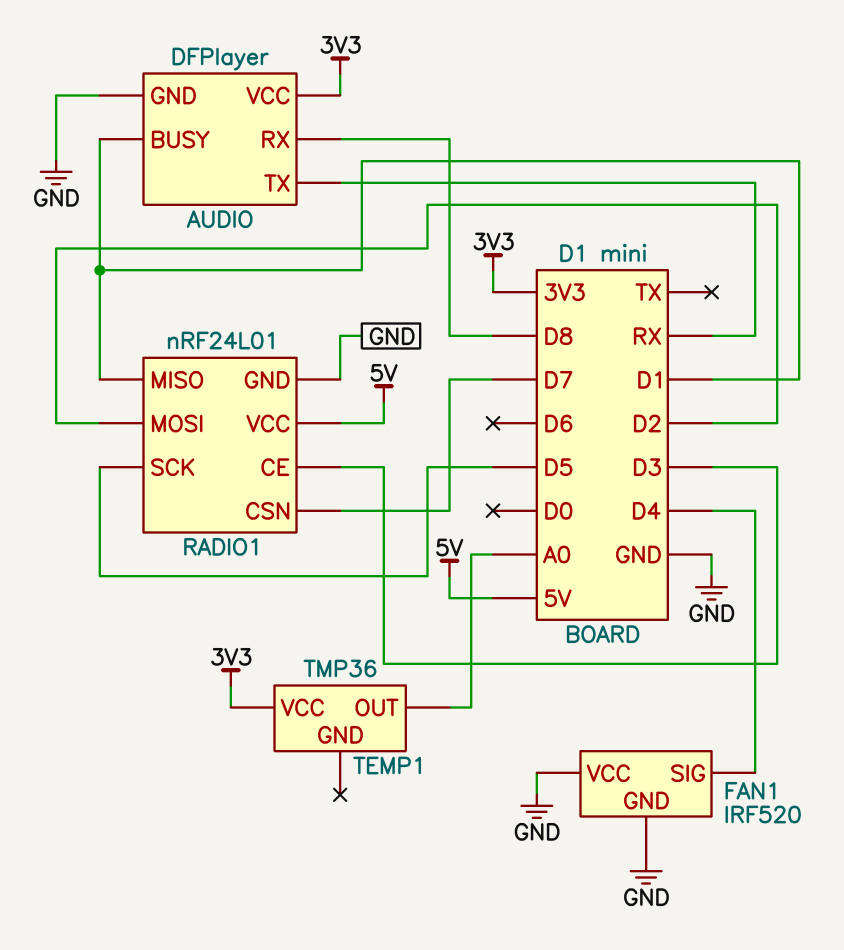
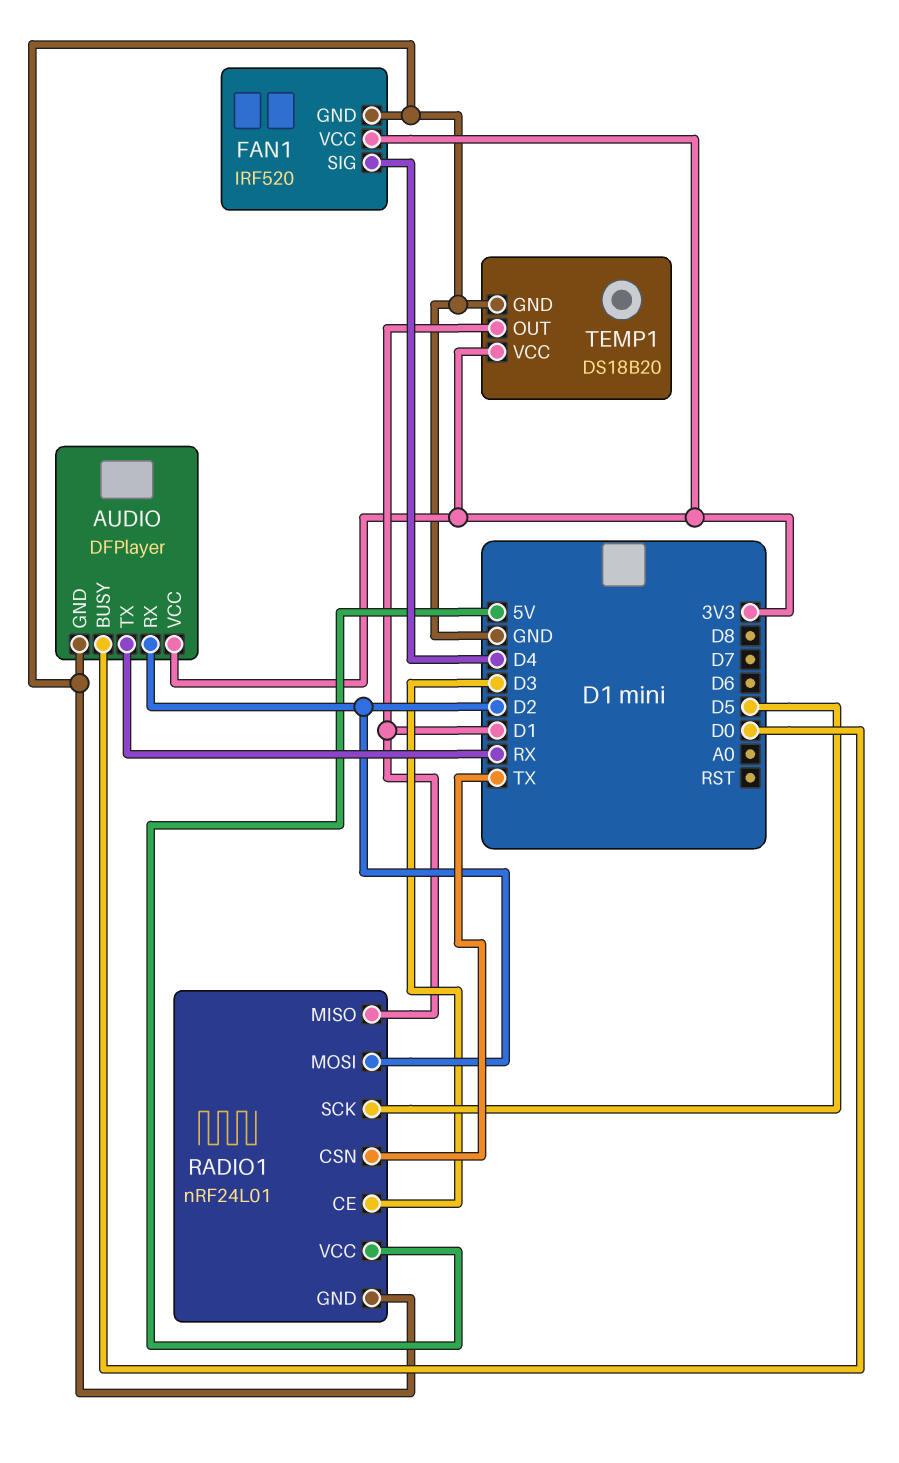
AUDIO pin BUSY: D1 -> D0
AUDIO pin RX: D8 -> D2
FAN1 pin VCC: GND -> 3V3
RADIO1 pin CSN: D7 -> TX
TEMP1: TMP36 -> DS18B20
TEMP1 pin GND: none -> GND
TEMP1 pin OUT: A0 -> D1

